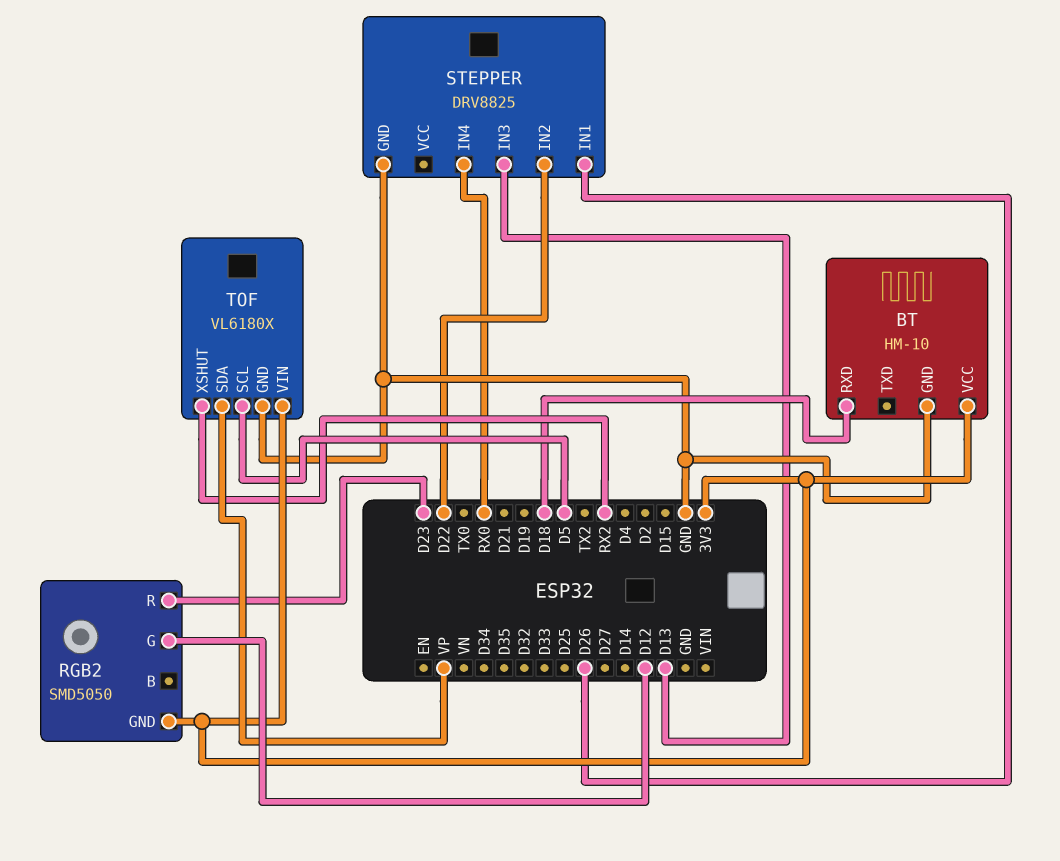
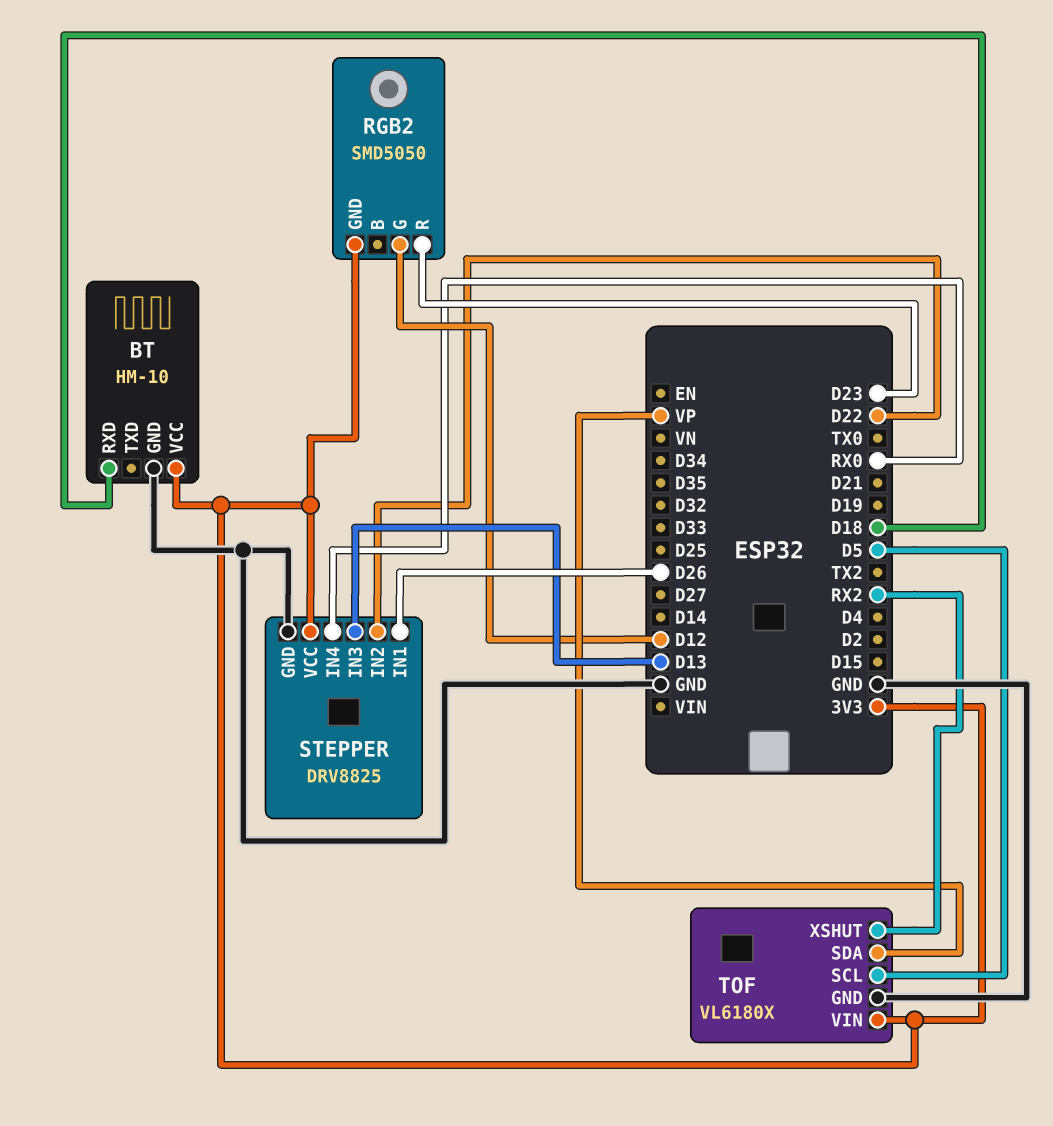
STEPPER pin VCC: none -> 3V3

